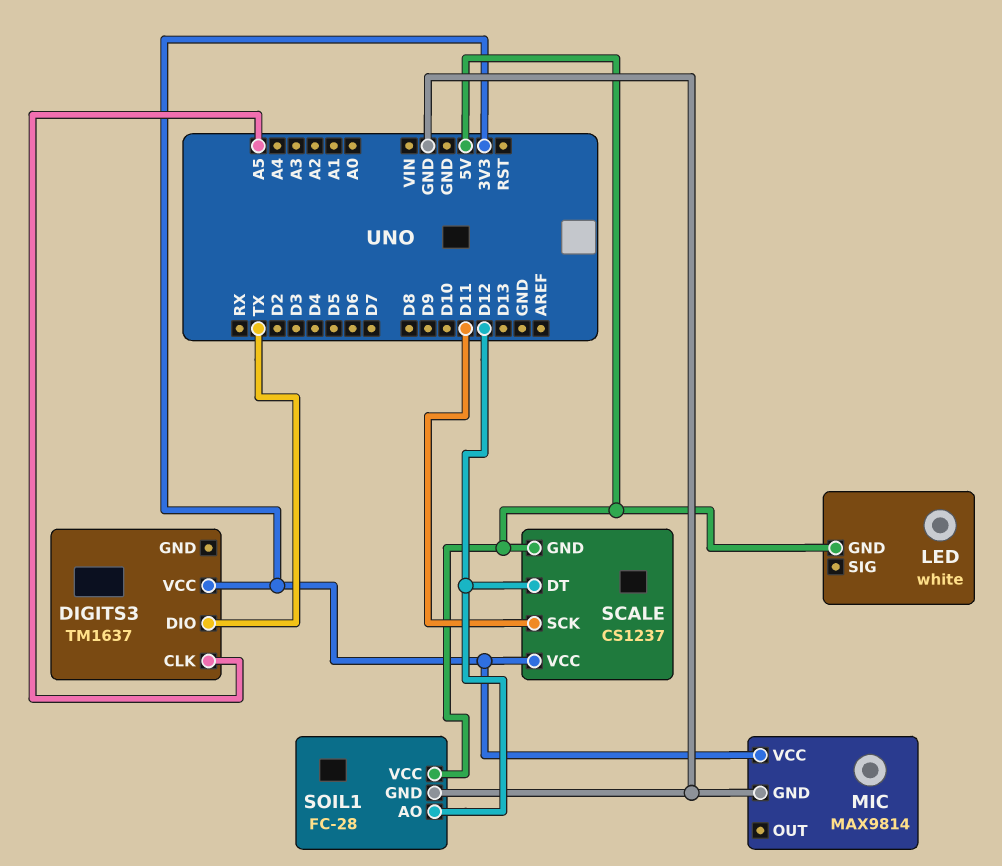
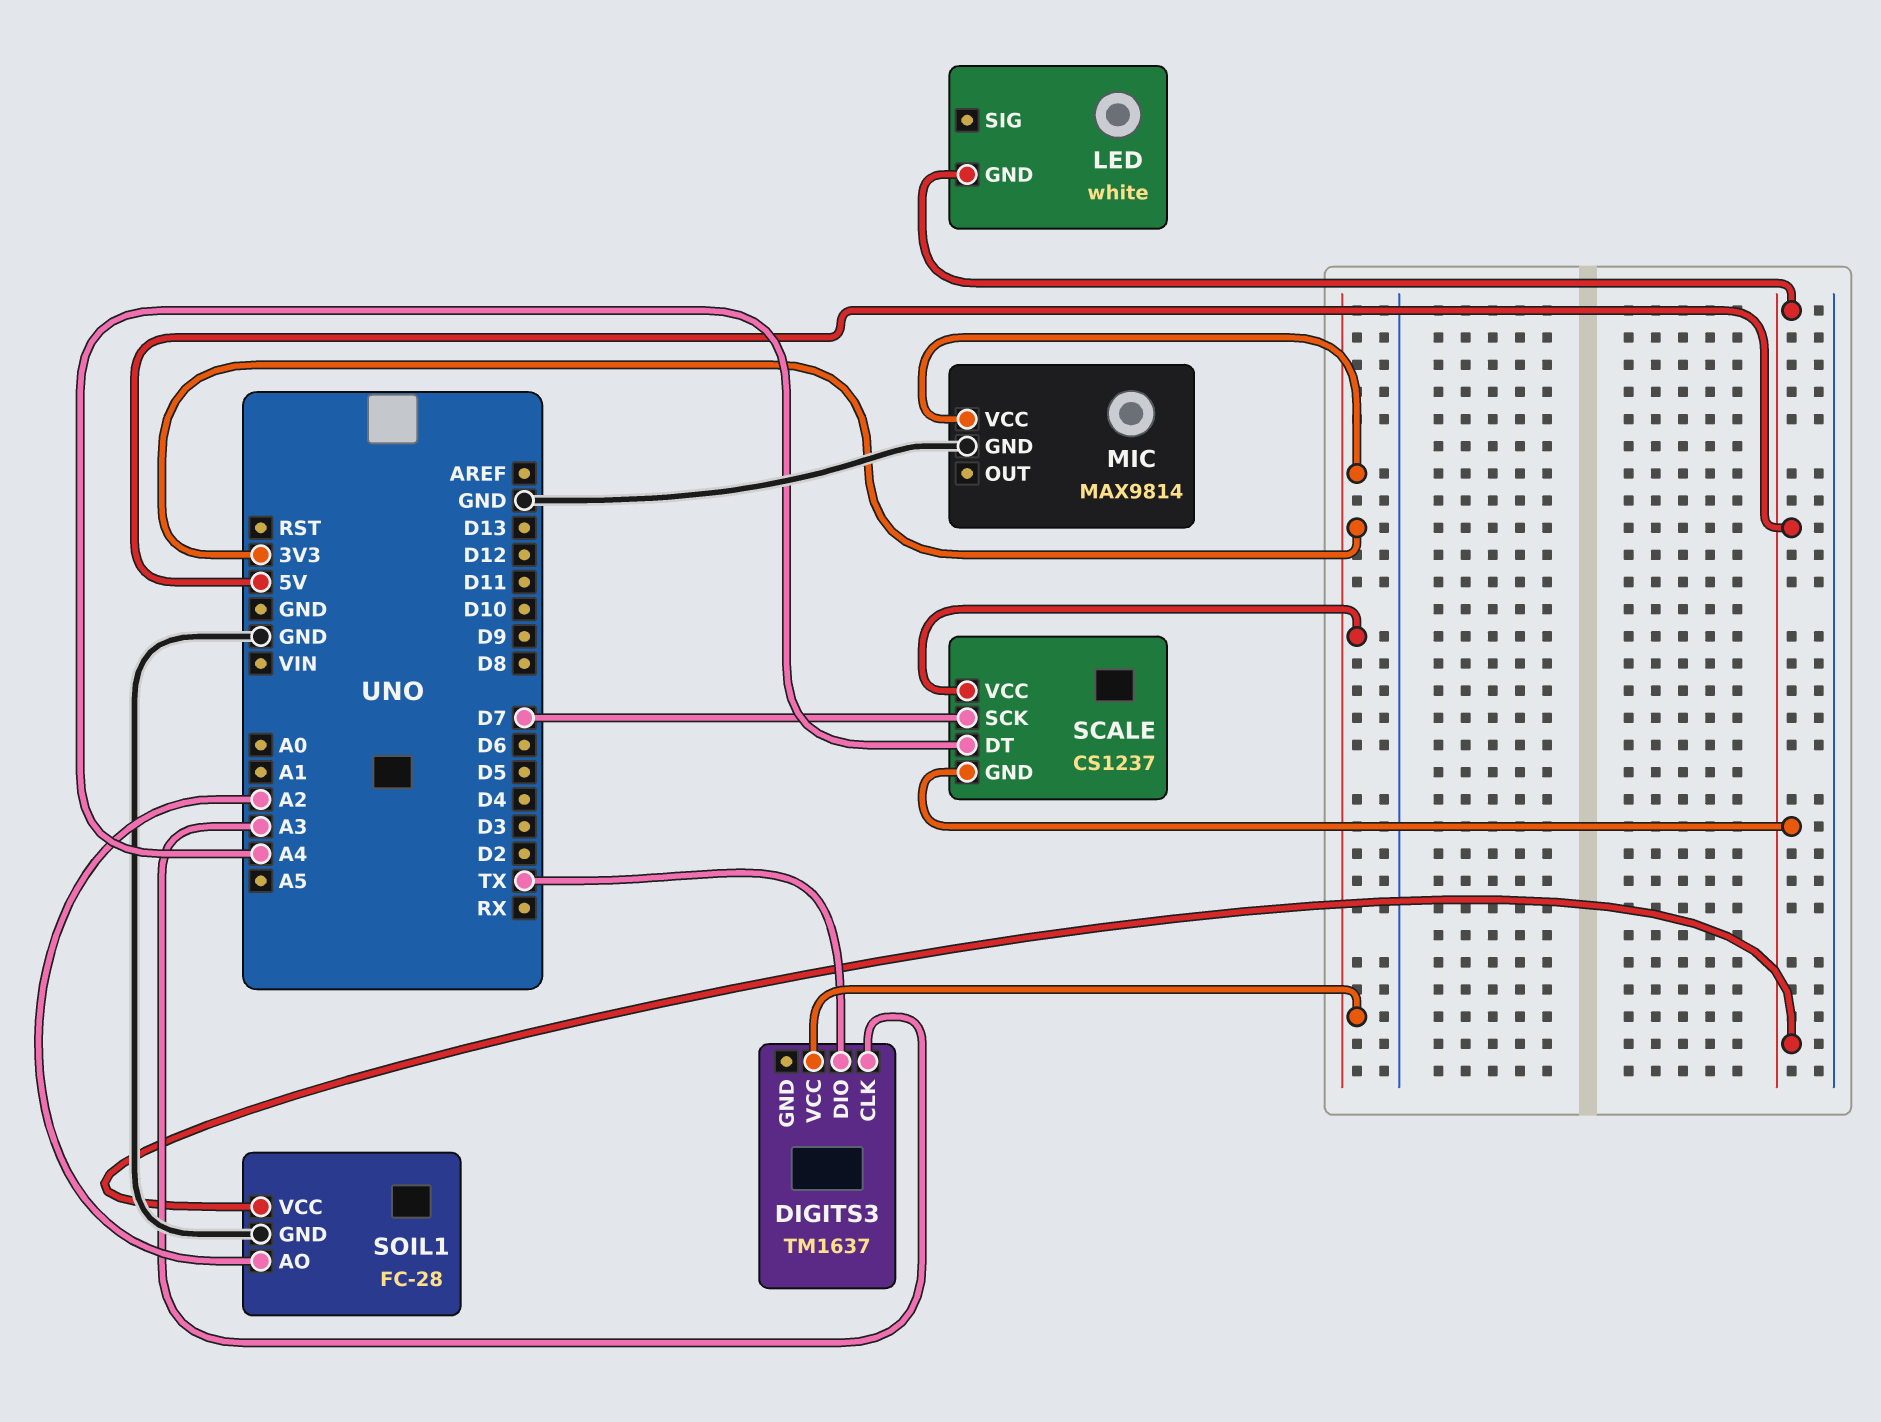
DIGITS3 pin CLK: A5 -> A3
SCALE pin DT: D12 -> A4
SCALE pin SCK: D11 -> D7
SOIL1 pin AO: D12 -> A2

